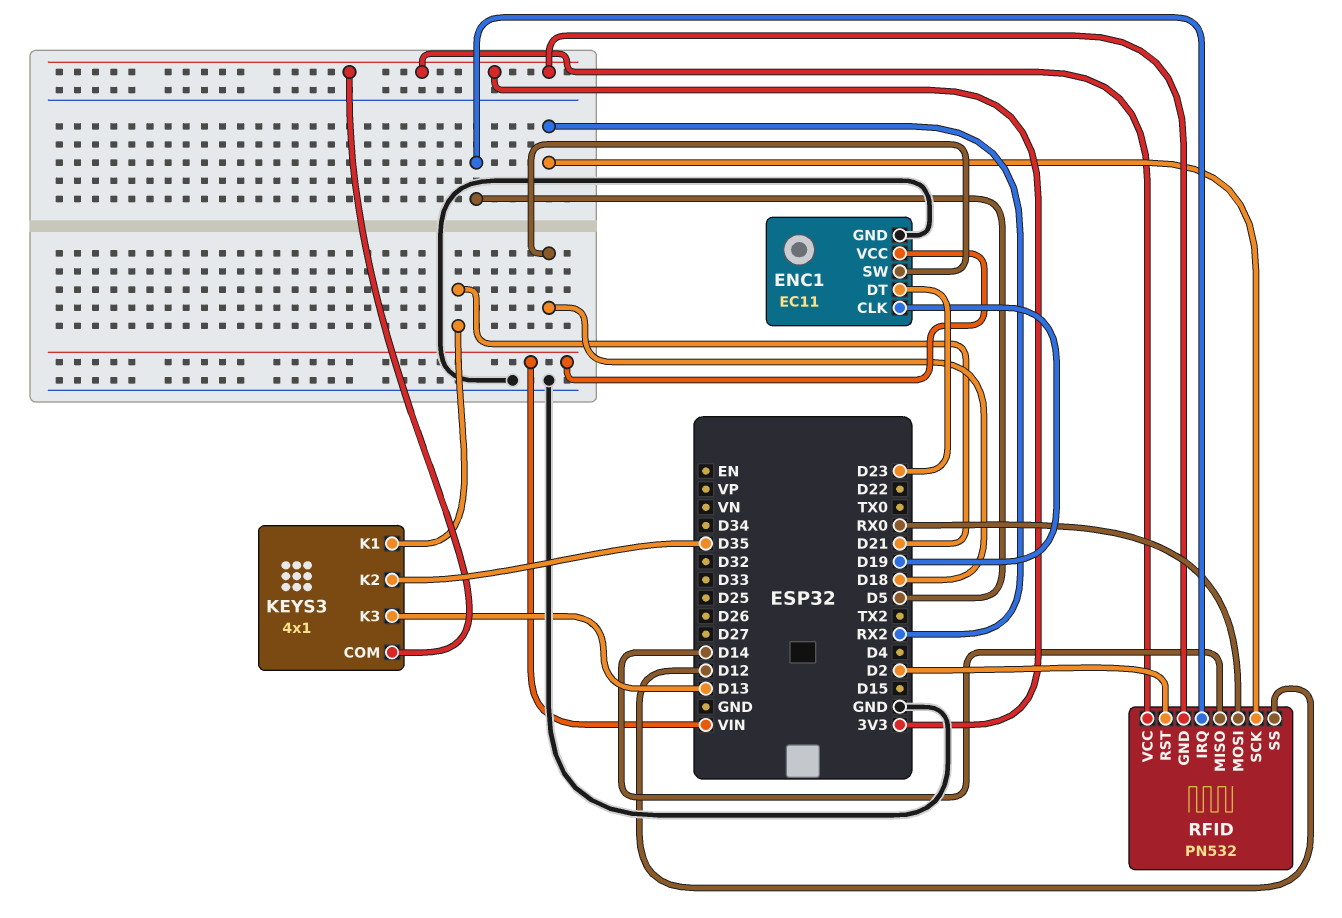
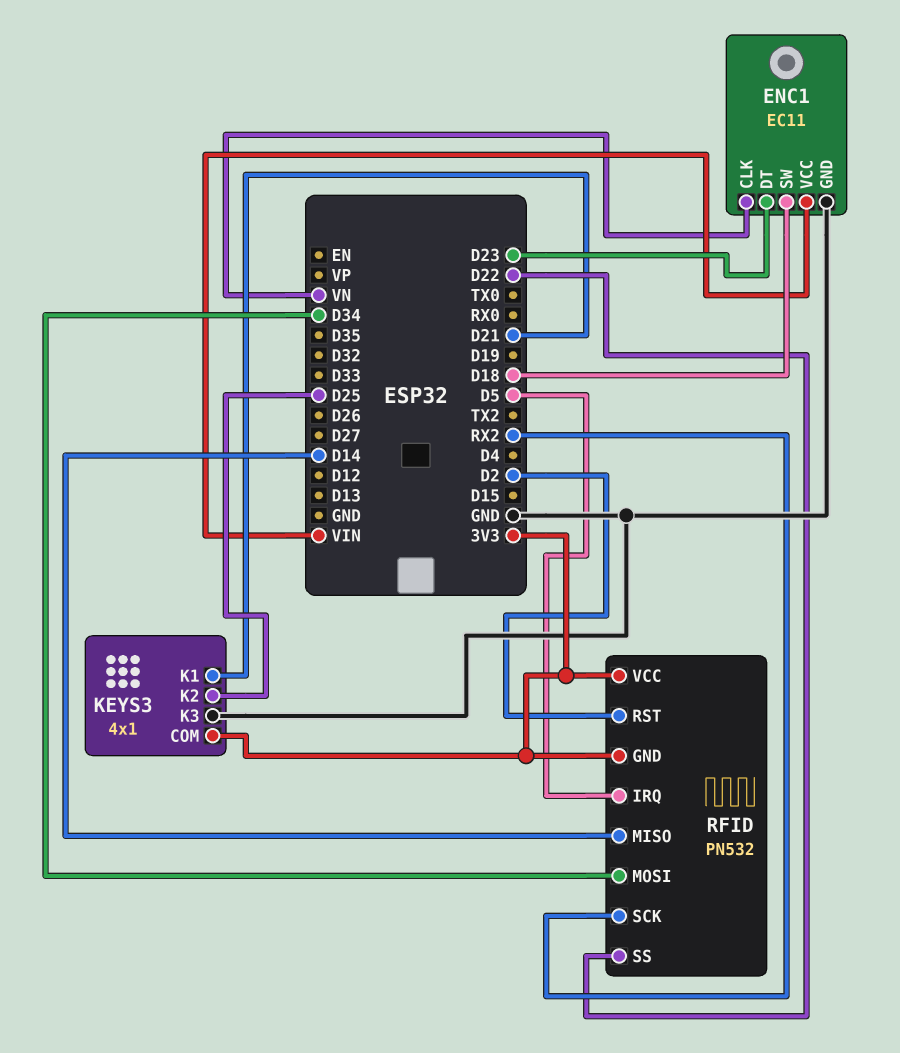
ENC1 pin CLK: D19 -> VN
KEYS3 pin K2: D35 -> D25
KEYS3 pin K3: D13 -> GND
RFID pin MOSI: RX0 -> D34
RFID pin SS: D12 -> D22

